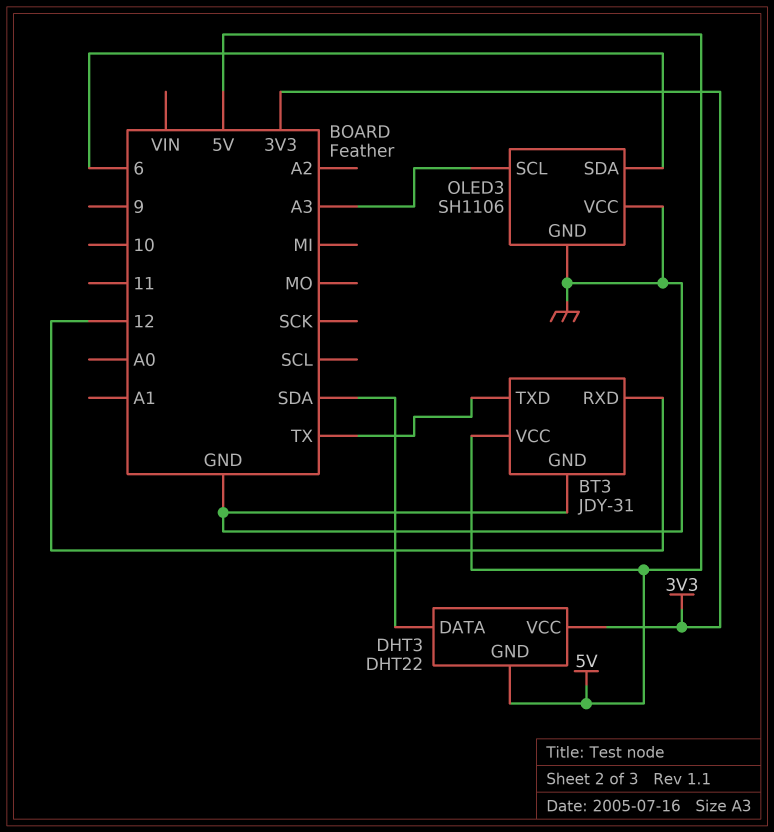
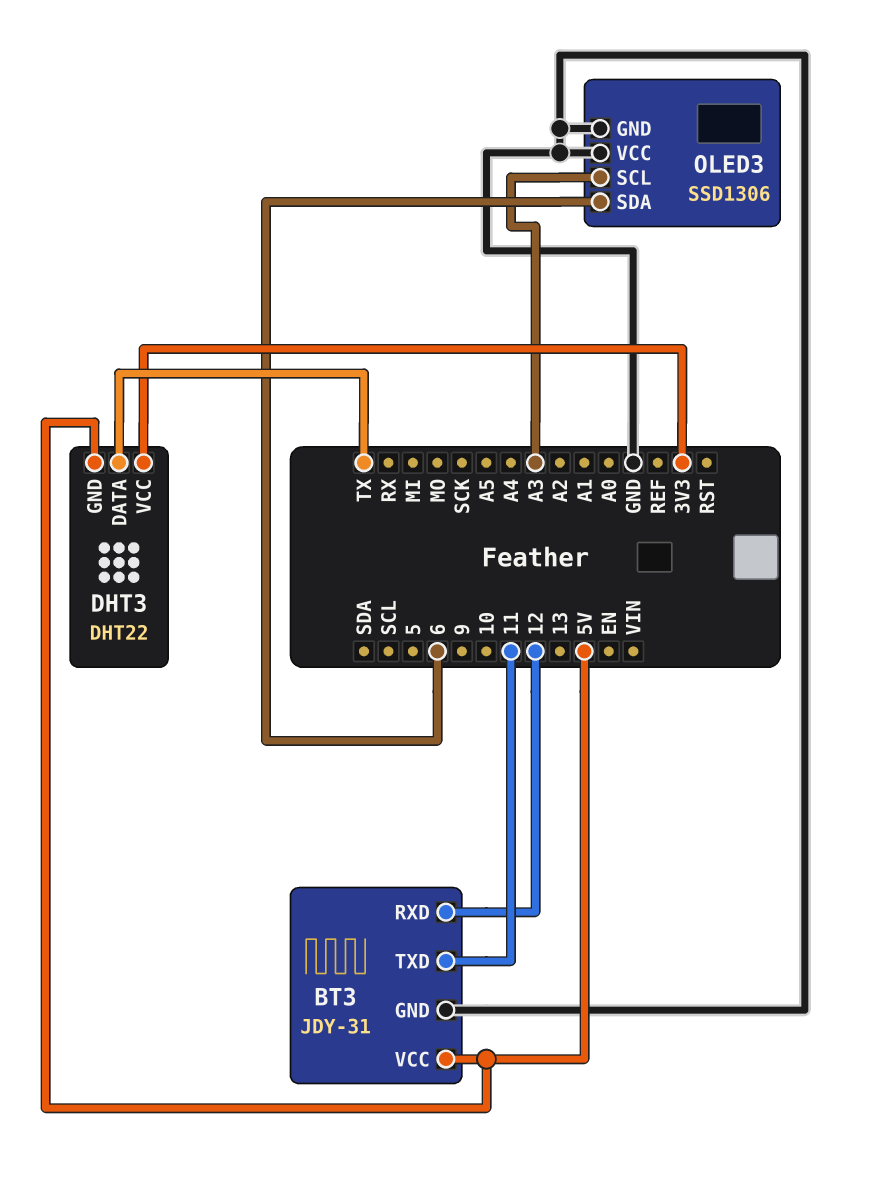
BT3 pin TXD: TX -> 11
DHT3 pin DATA: SDA -> TX
OLED3: SH1106 -> SSD1306

